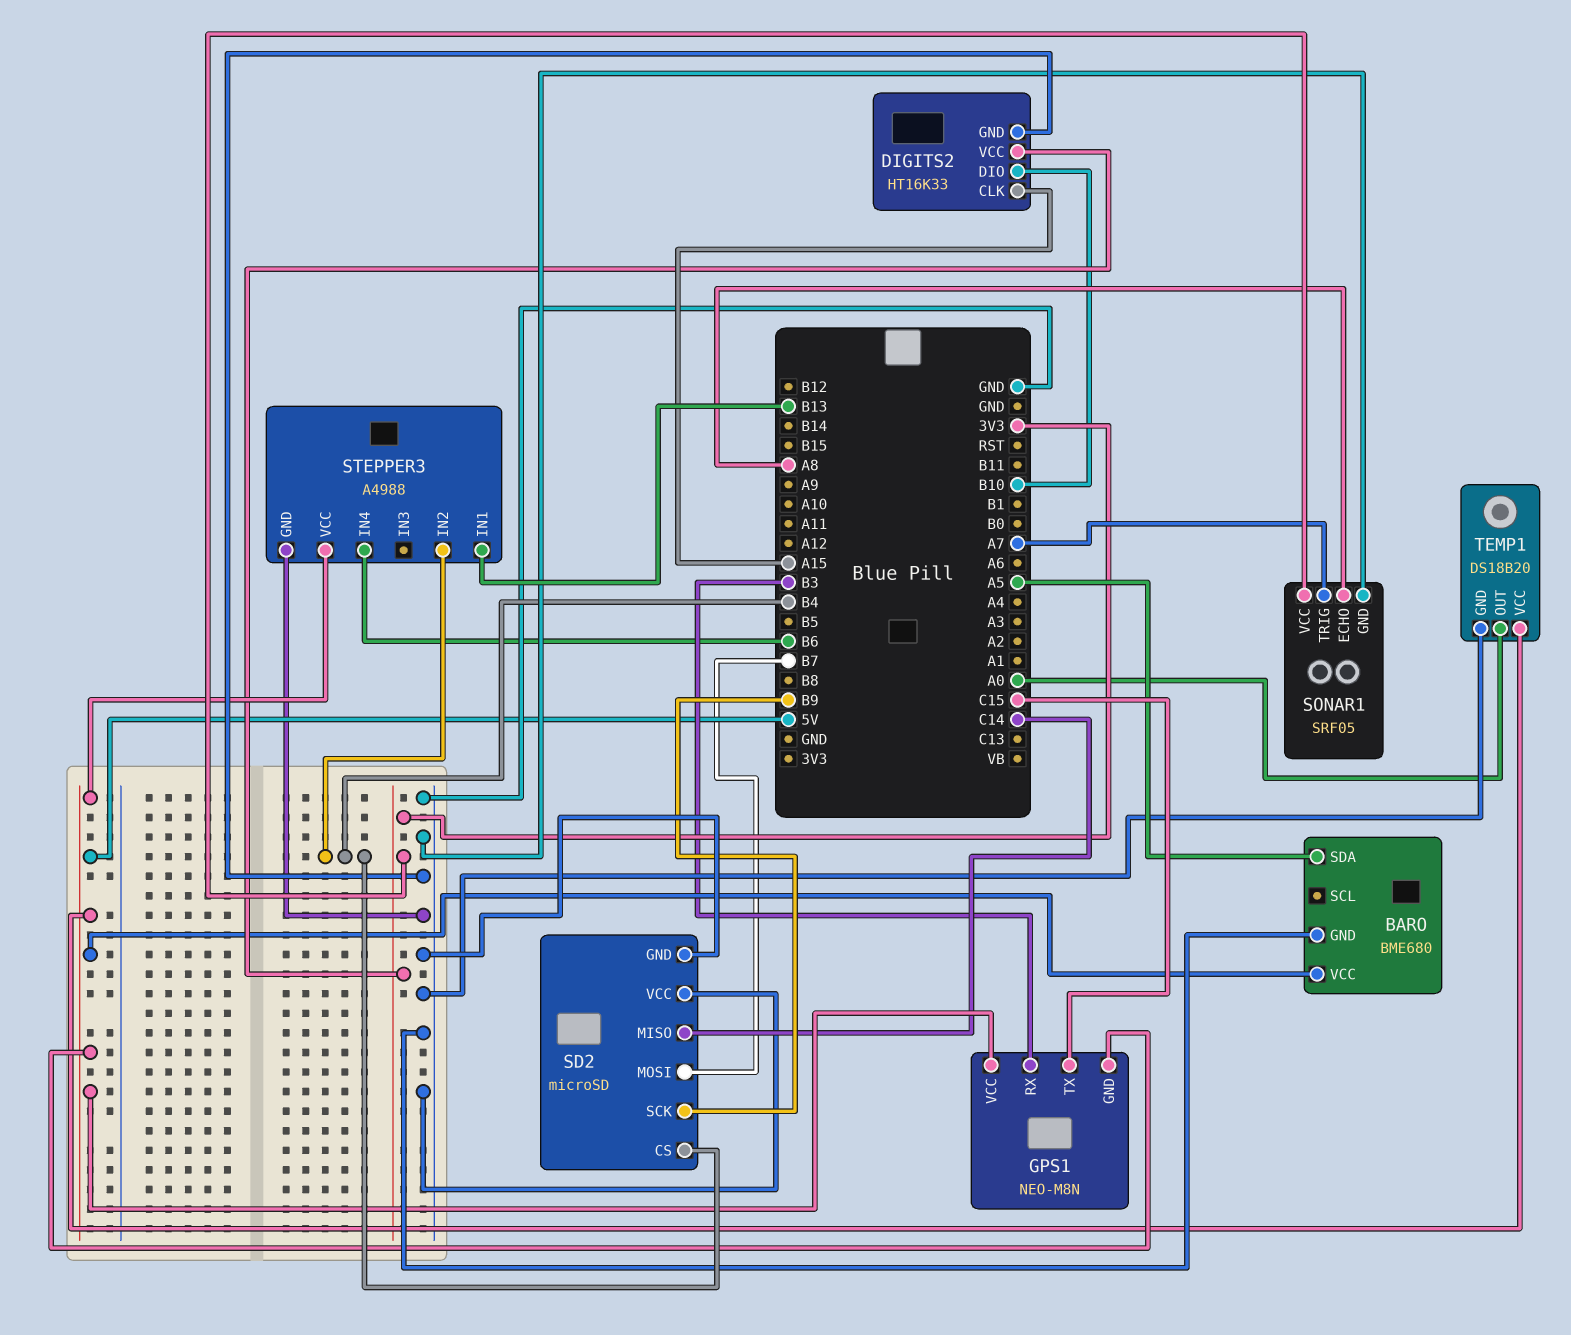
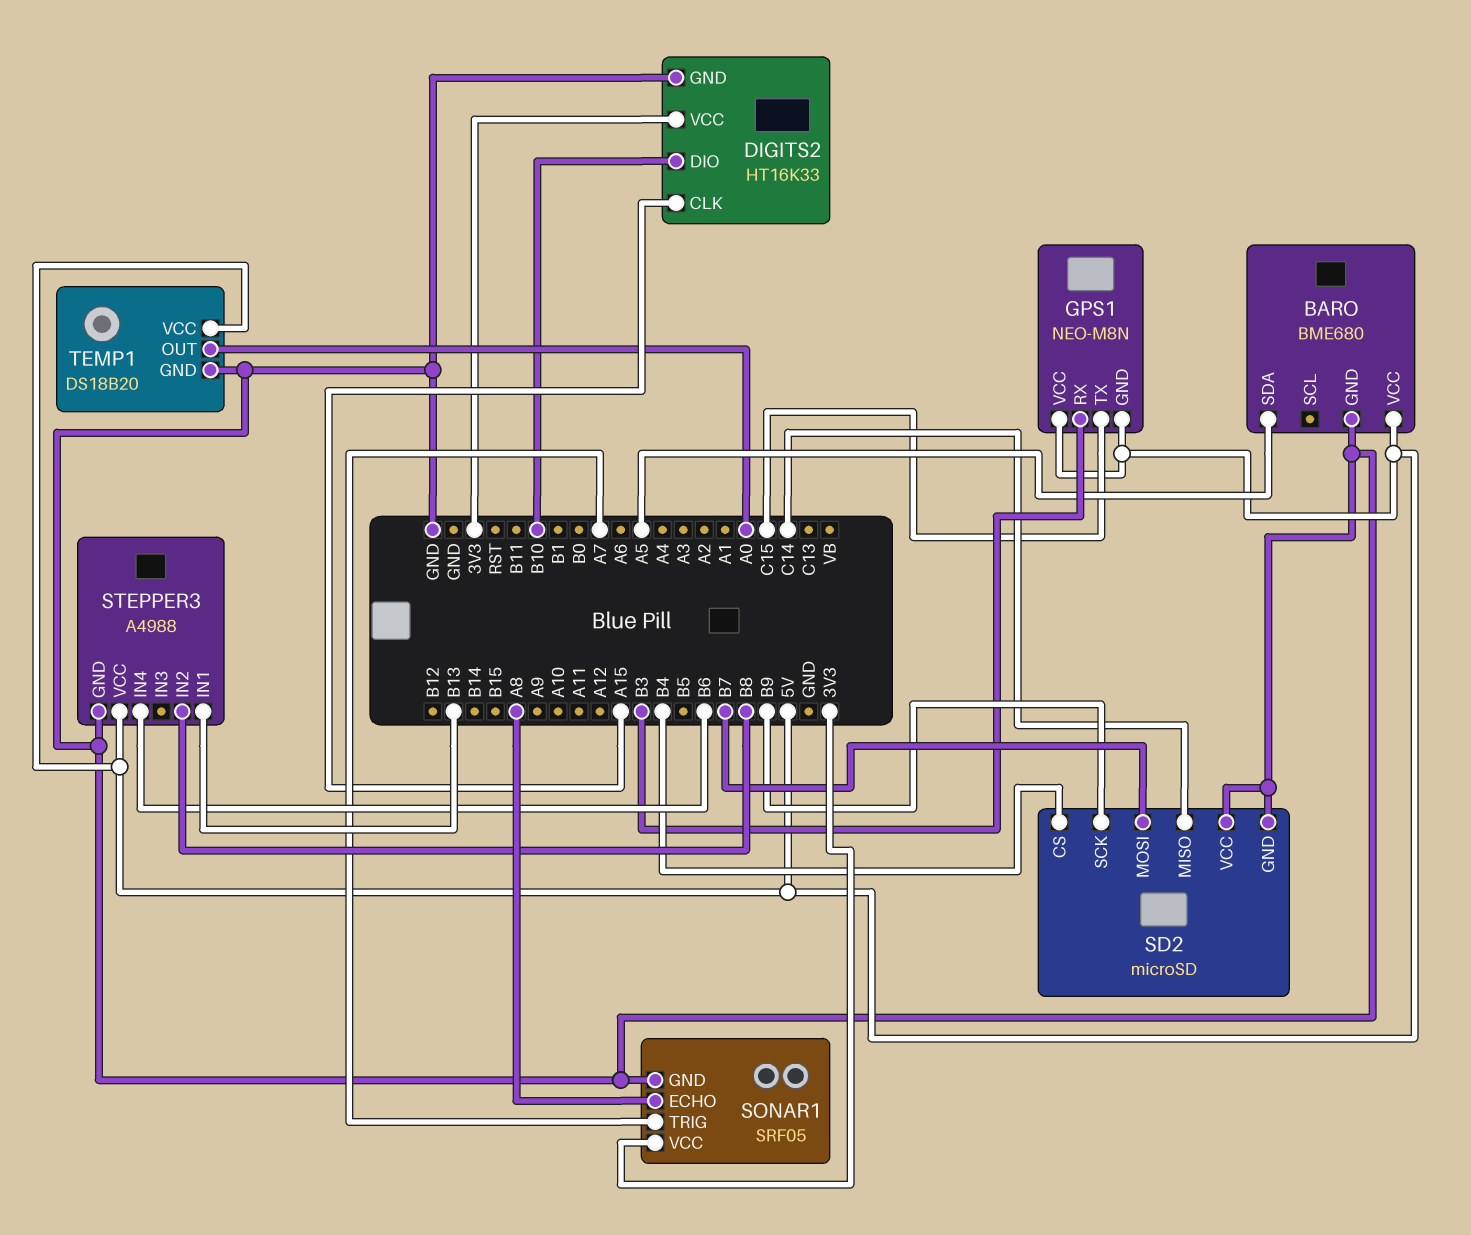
STEPPER3 pin IN2: B4 -> B8

